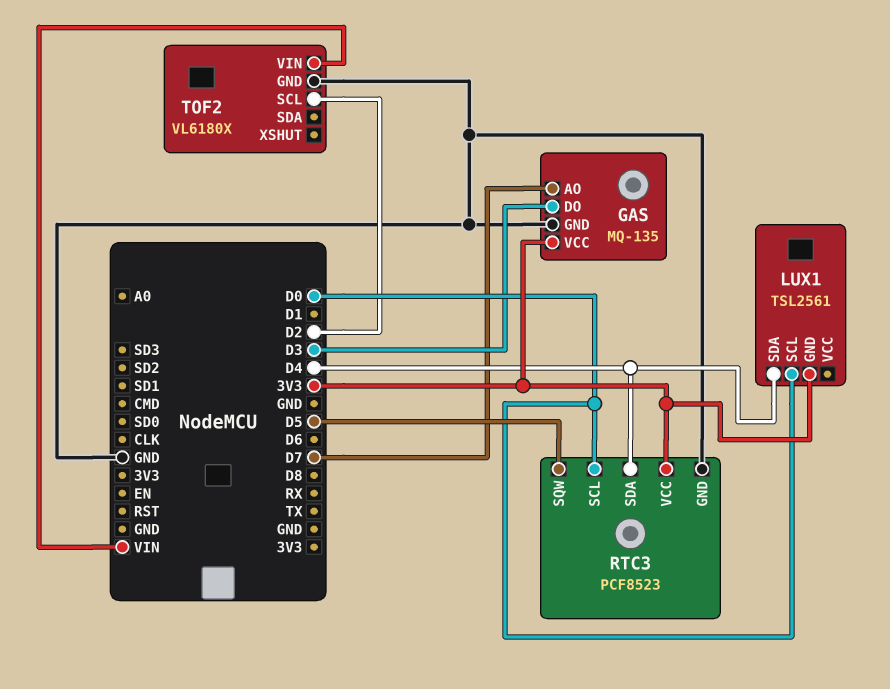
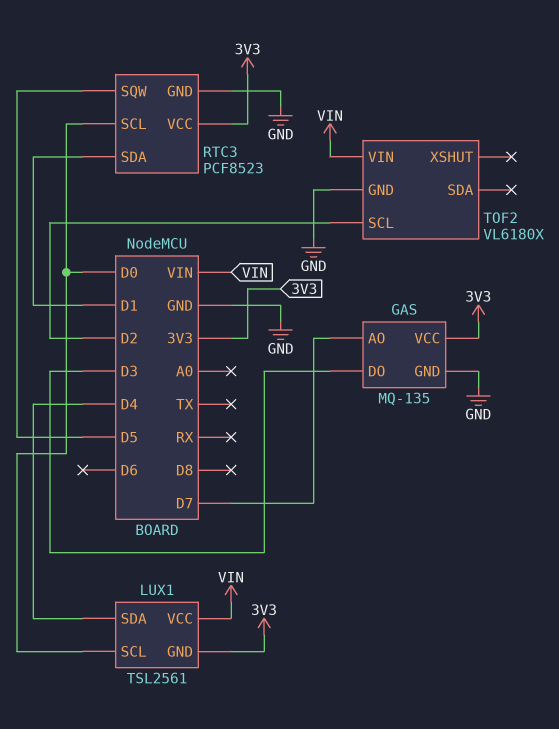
LUX1 pin VCC: none -> VIN
RTC3 pin SDA: D4 -> D1

